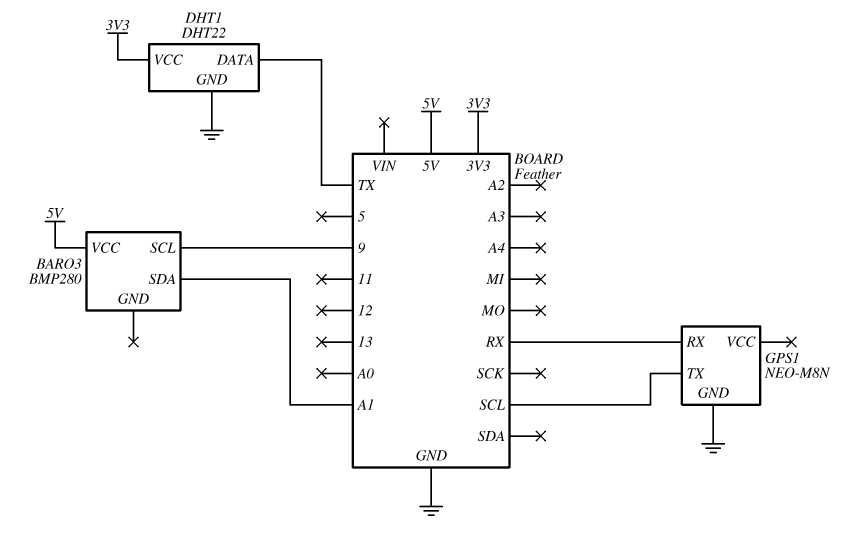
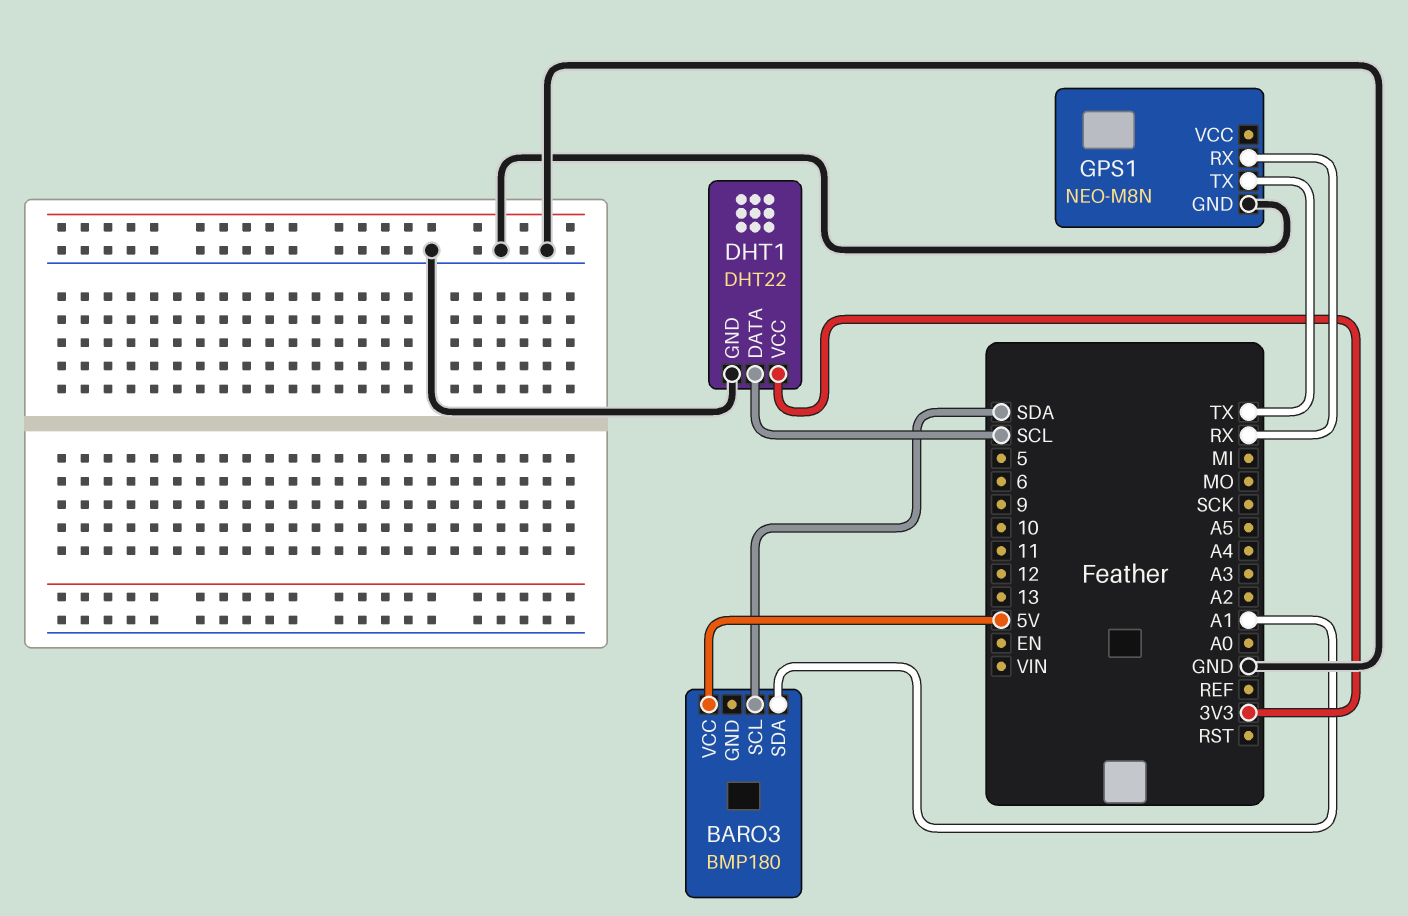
BARO3: BMP280 -> BMP180
BARO3 pin SCL: 9 -> SDA
DHT1 pin DATA: TX -> SCL
GPS1 pin TX: SCL -> TX

